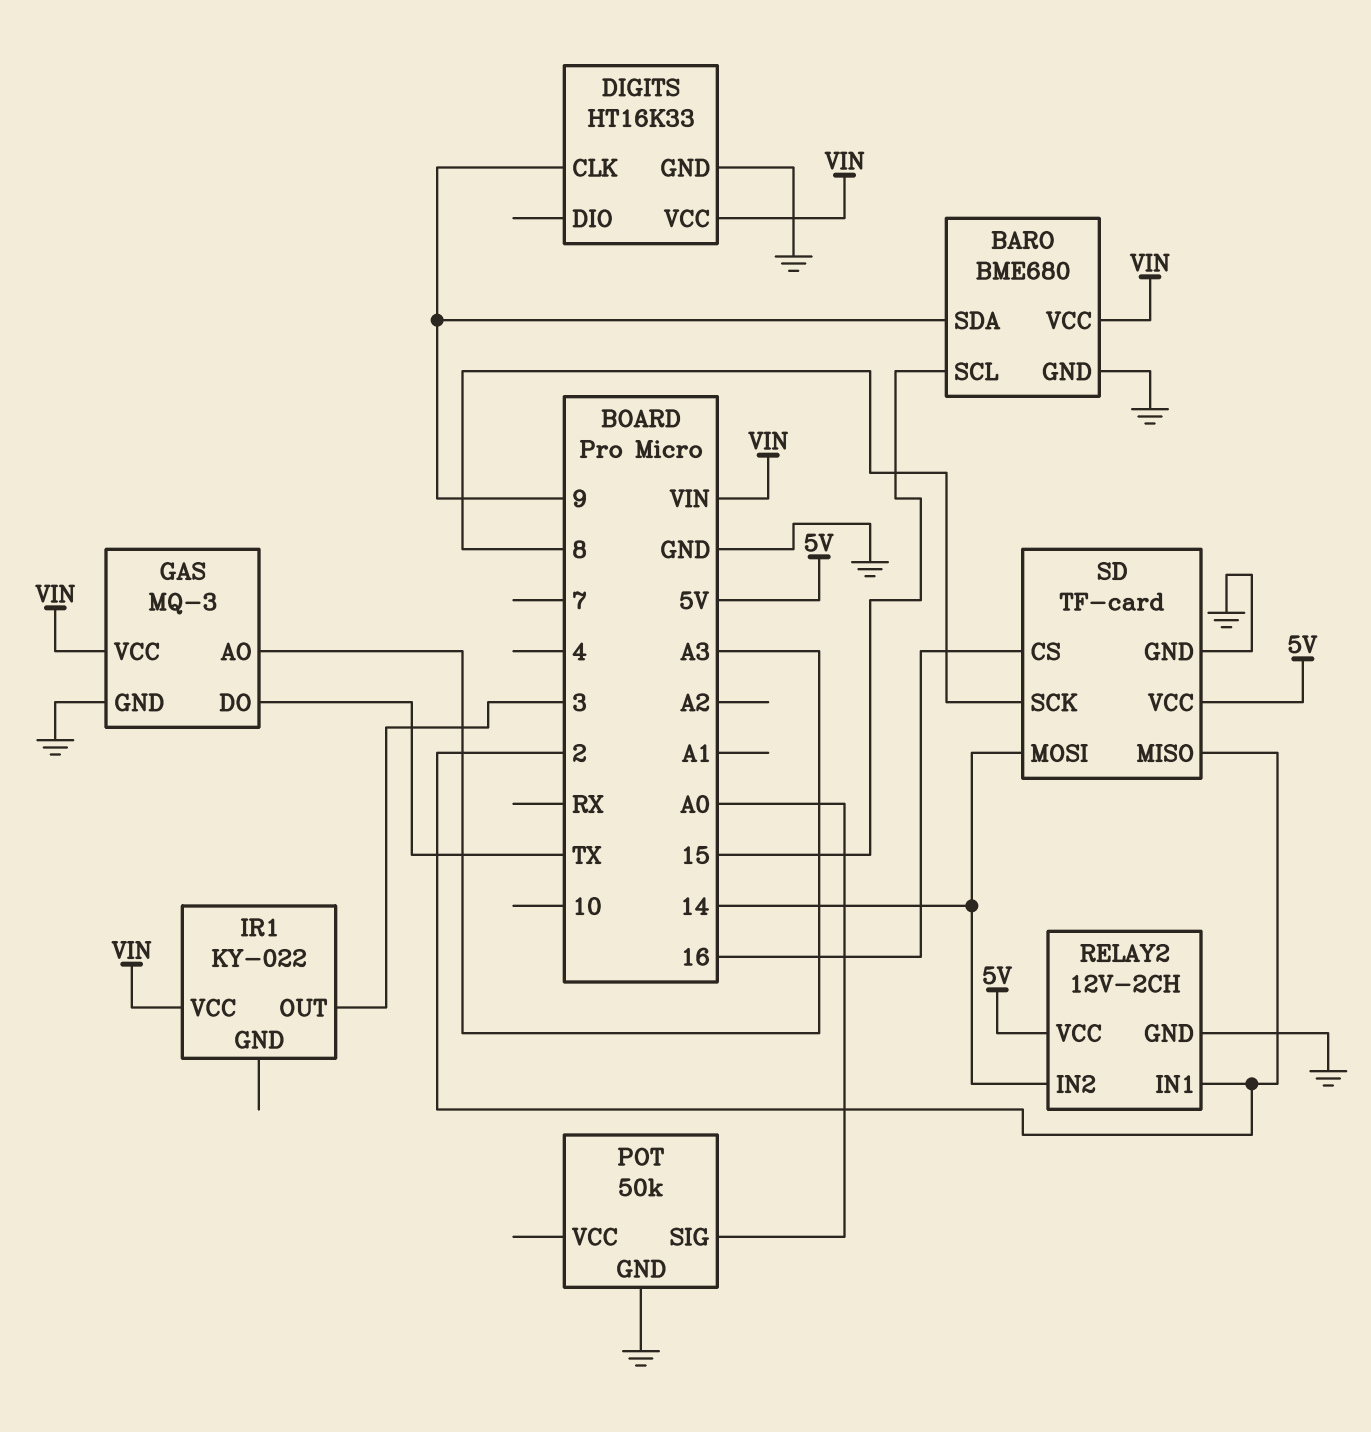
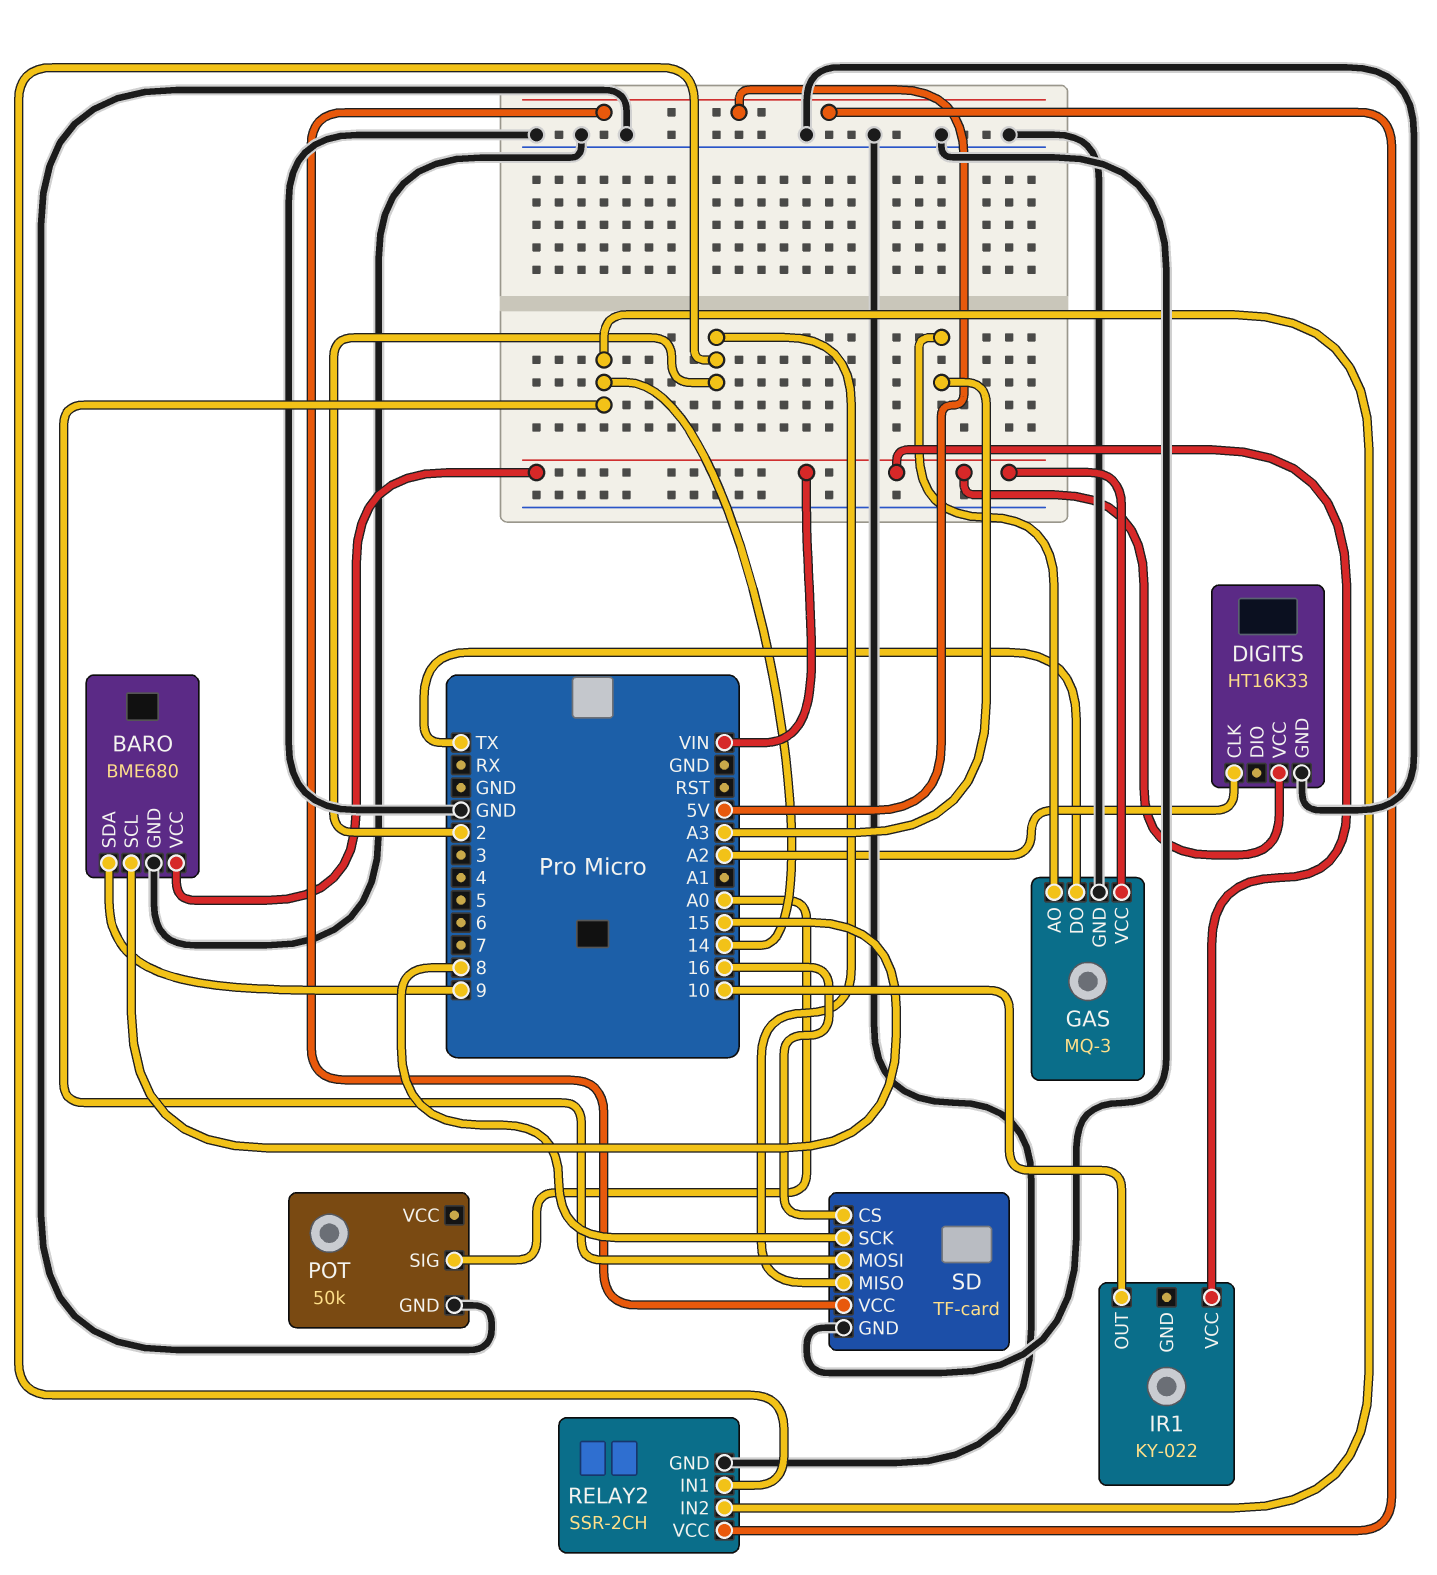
DIGITS pin CLK: 9 -> A2
IR1 pin OUT: 3 -> 10
RELAY2: 12V-2CH -> SSR-2CH

